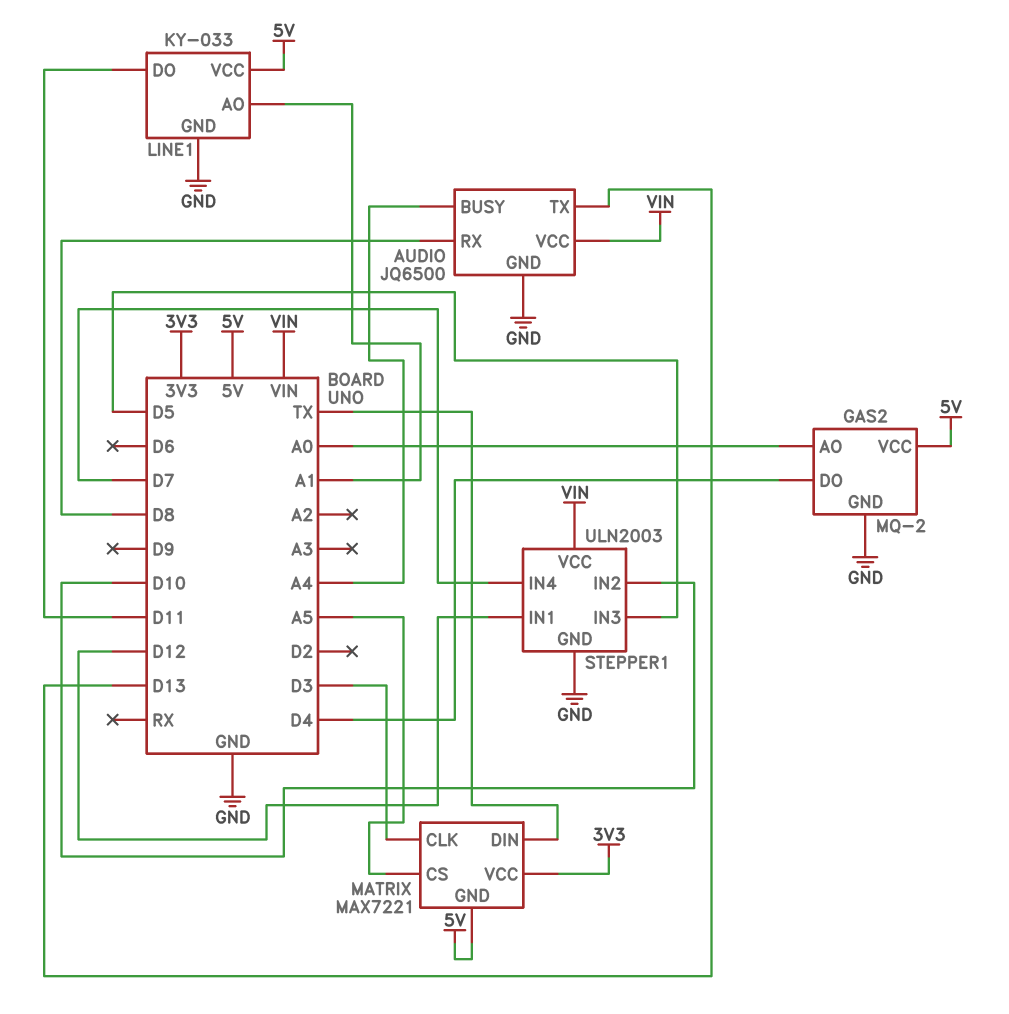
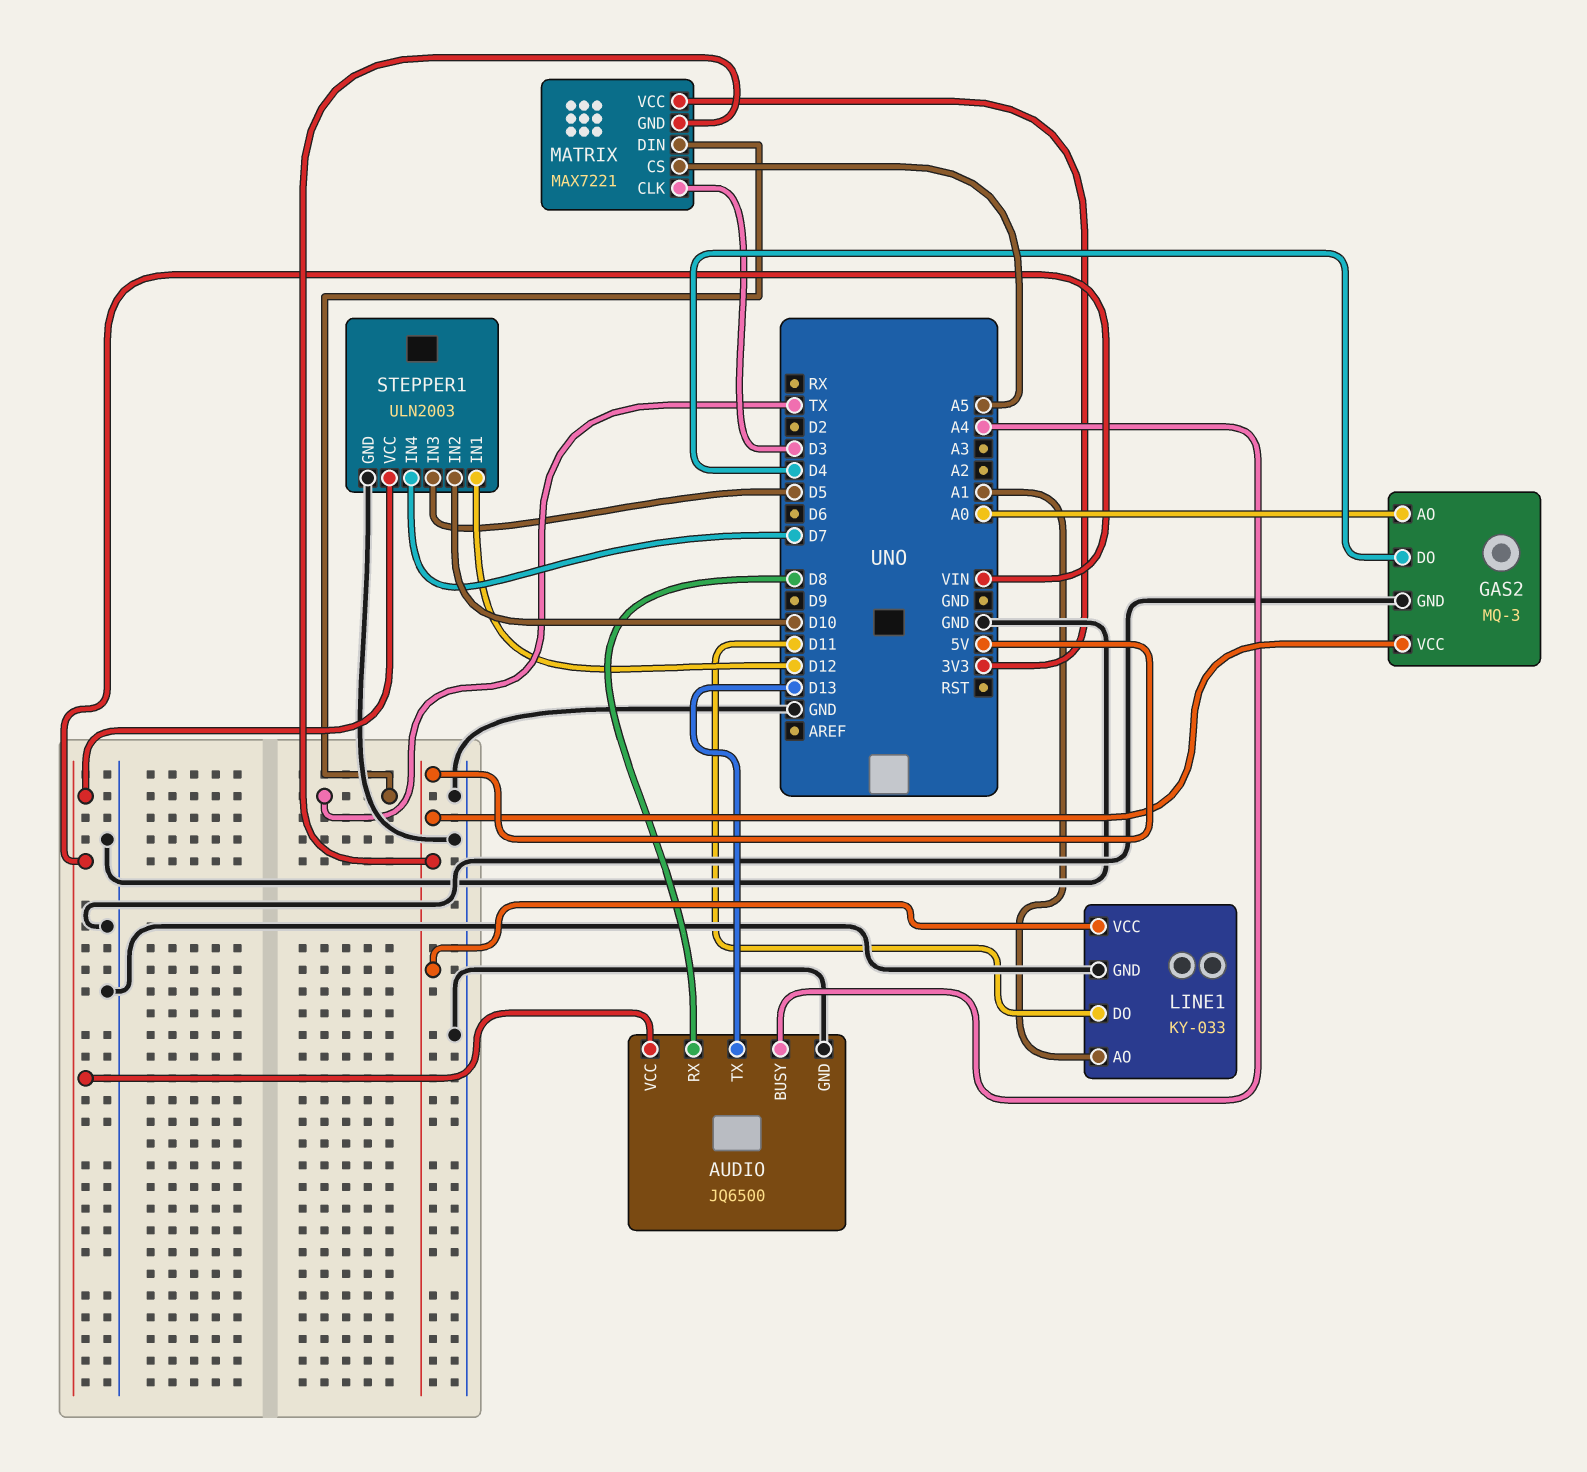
GAS2: MQ-2 -> MQ-3

